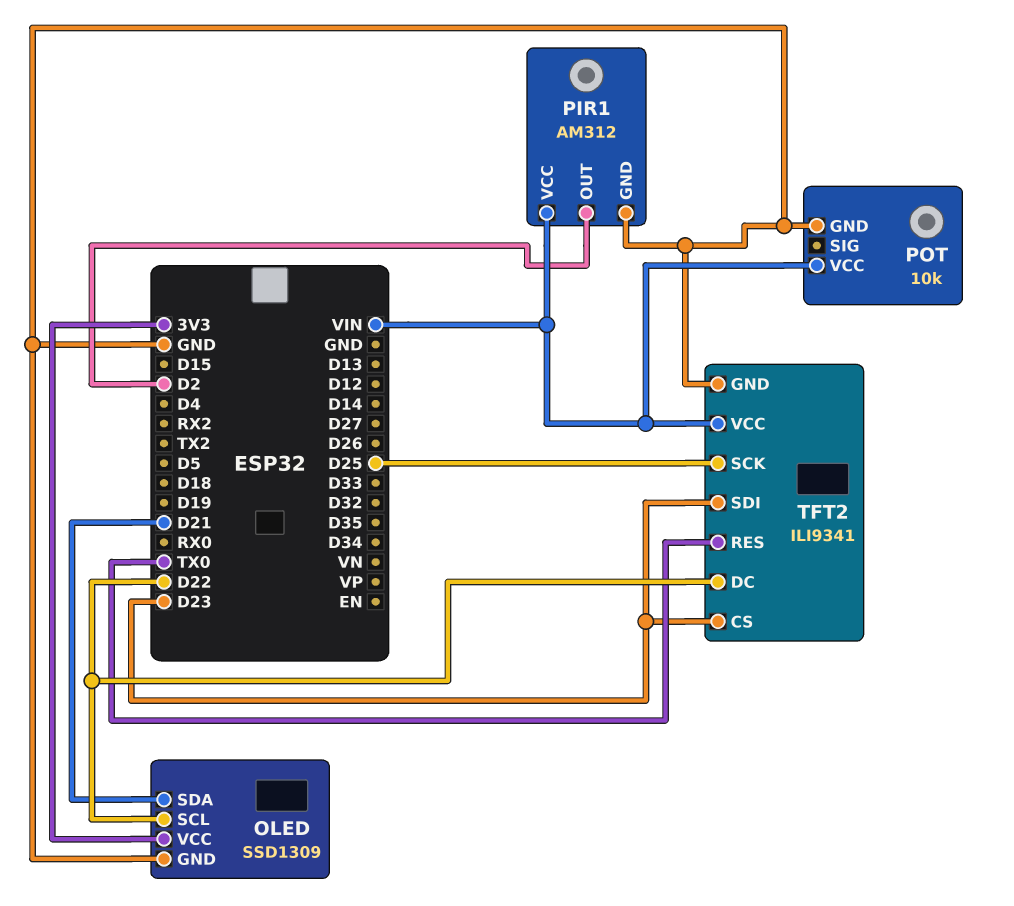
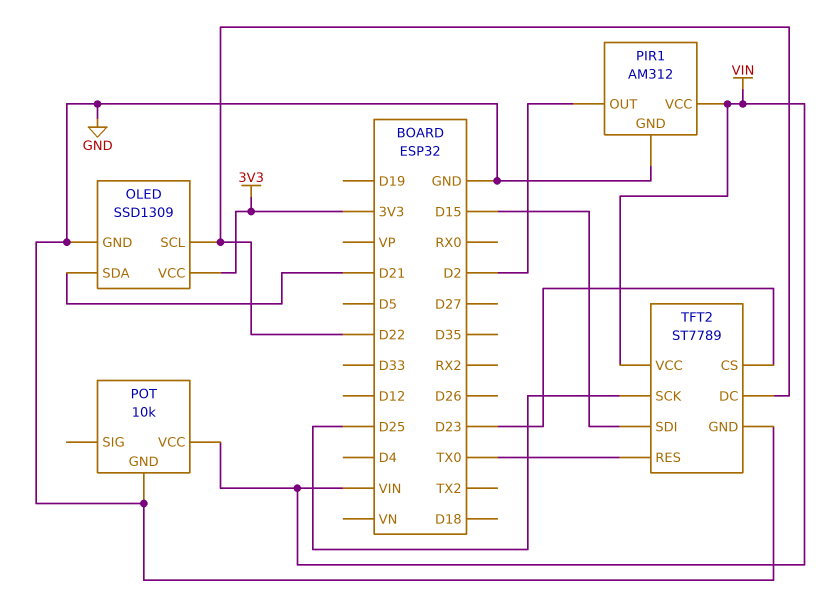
TFT2: ILI9341 -> ST7789
TFT2 pin SDI: D23 -> D15

